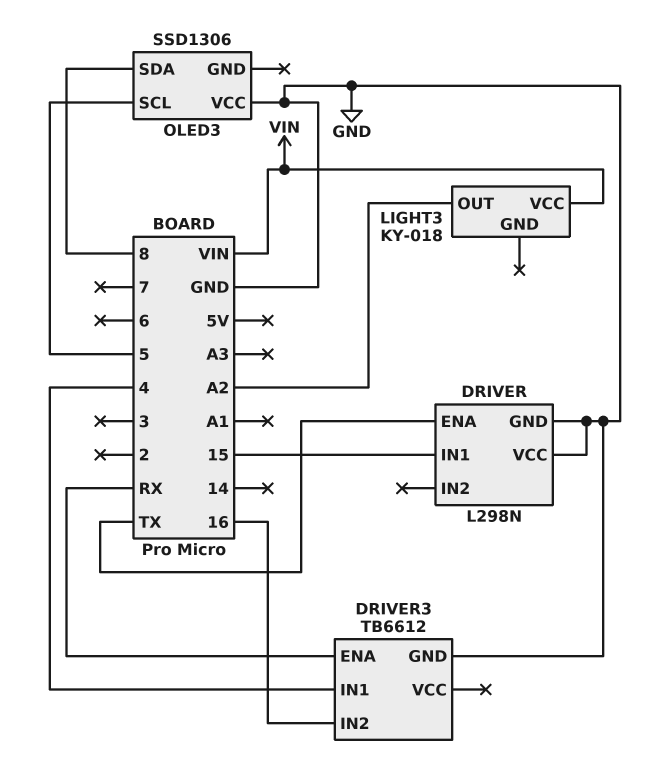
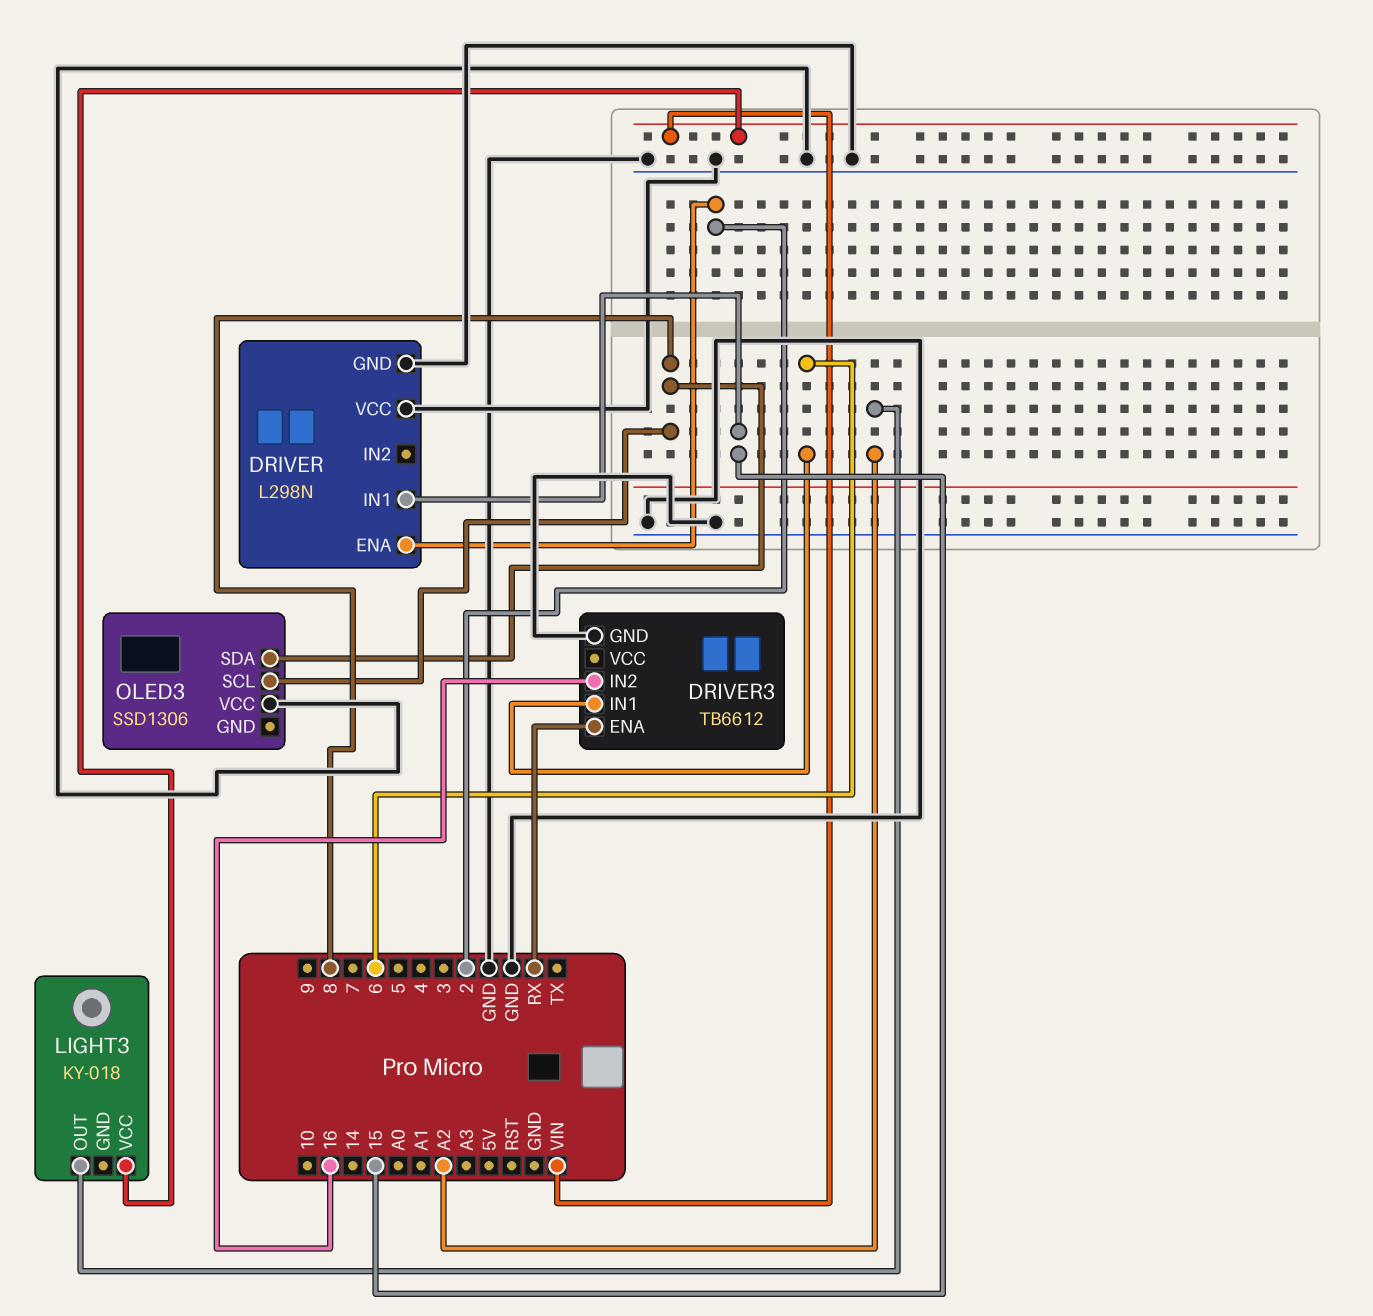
DRIVER pin ENA: TX -> 2
DRIVER3 pin IN1: 4 -> 6
OLED3 pin SCL: 5 -> 8

